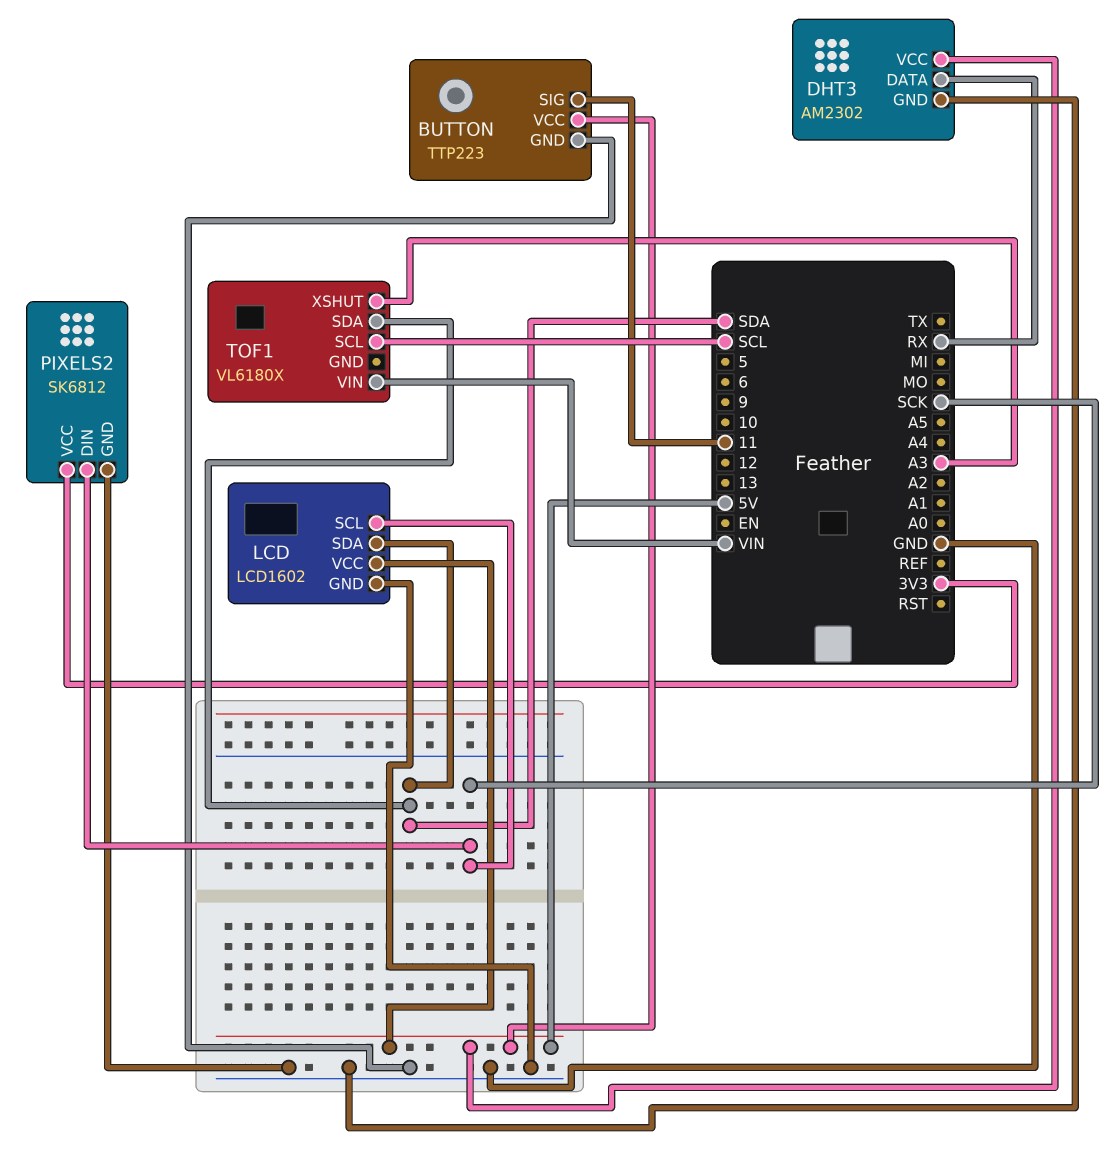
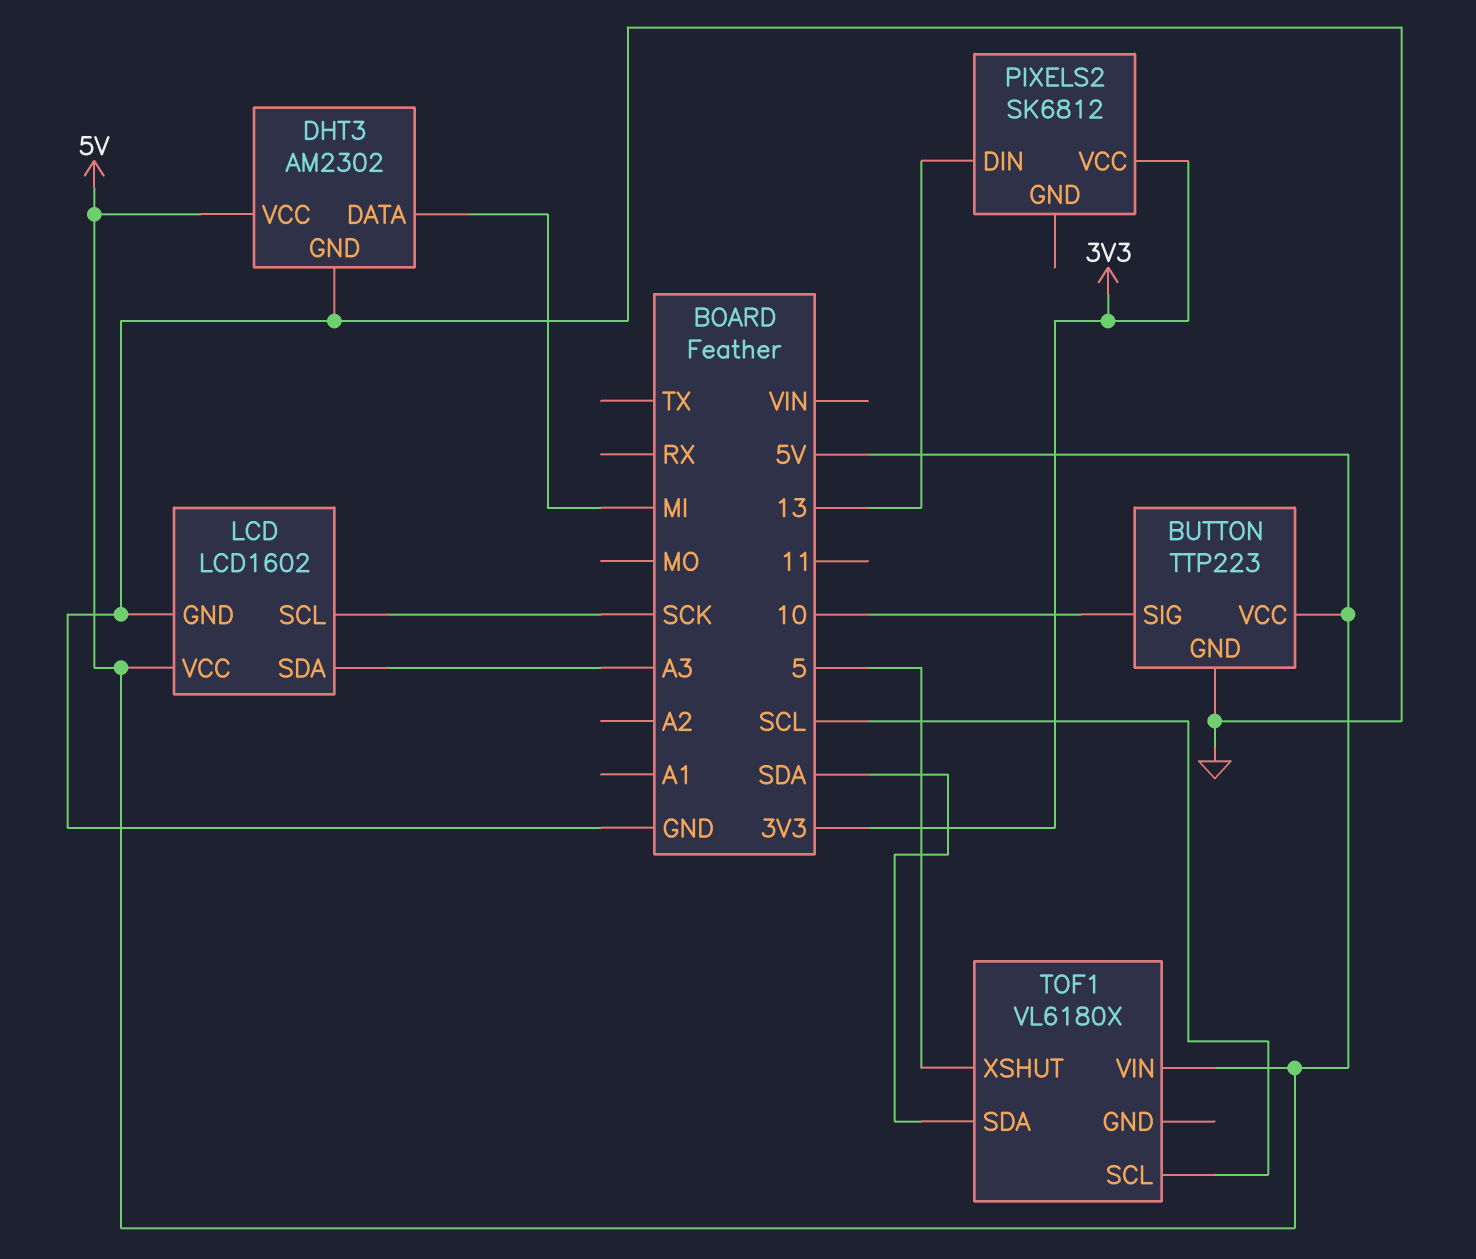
BUTTON pin SIG: 11 -> 10
DHT3 pin DATA: RX -> MI
LCD pin SDA: SDA -> A3
PIXELS2 pin DIN: SCK -> 13
PIXELS2 pin GND: GND -> none
TOF1 pin VIN: VIN -> 5V
TOF1 pin XSHUT: A3 -> 5

